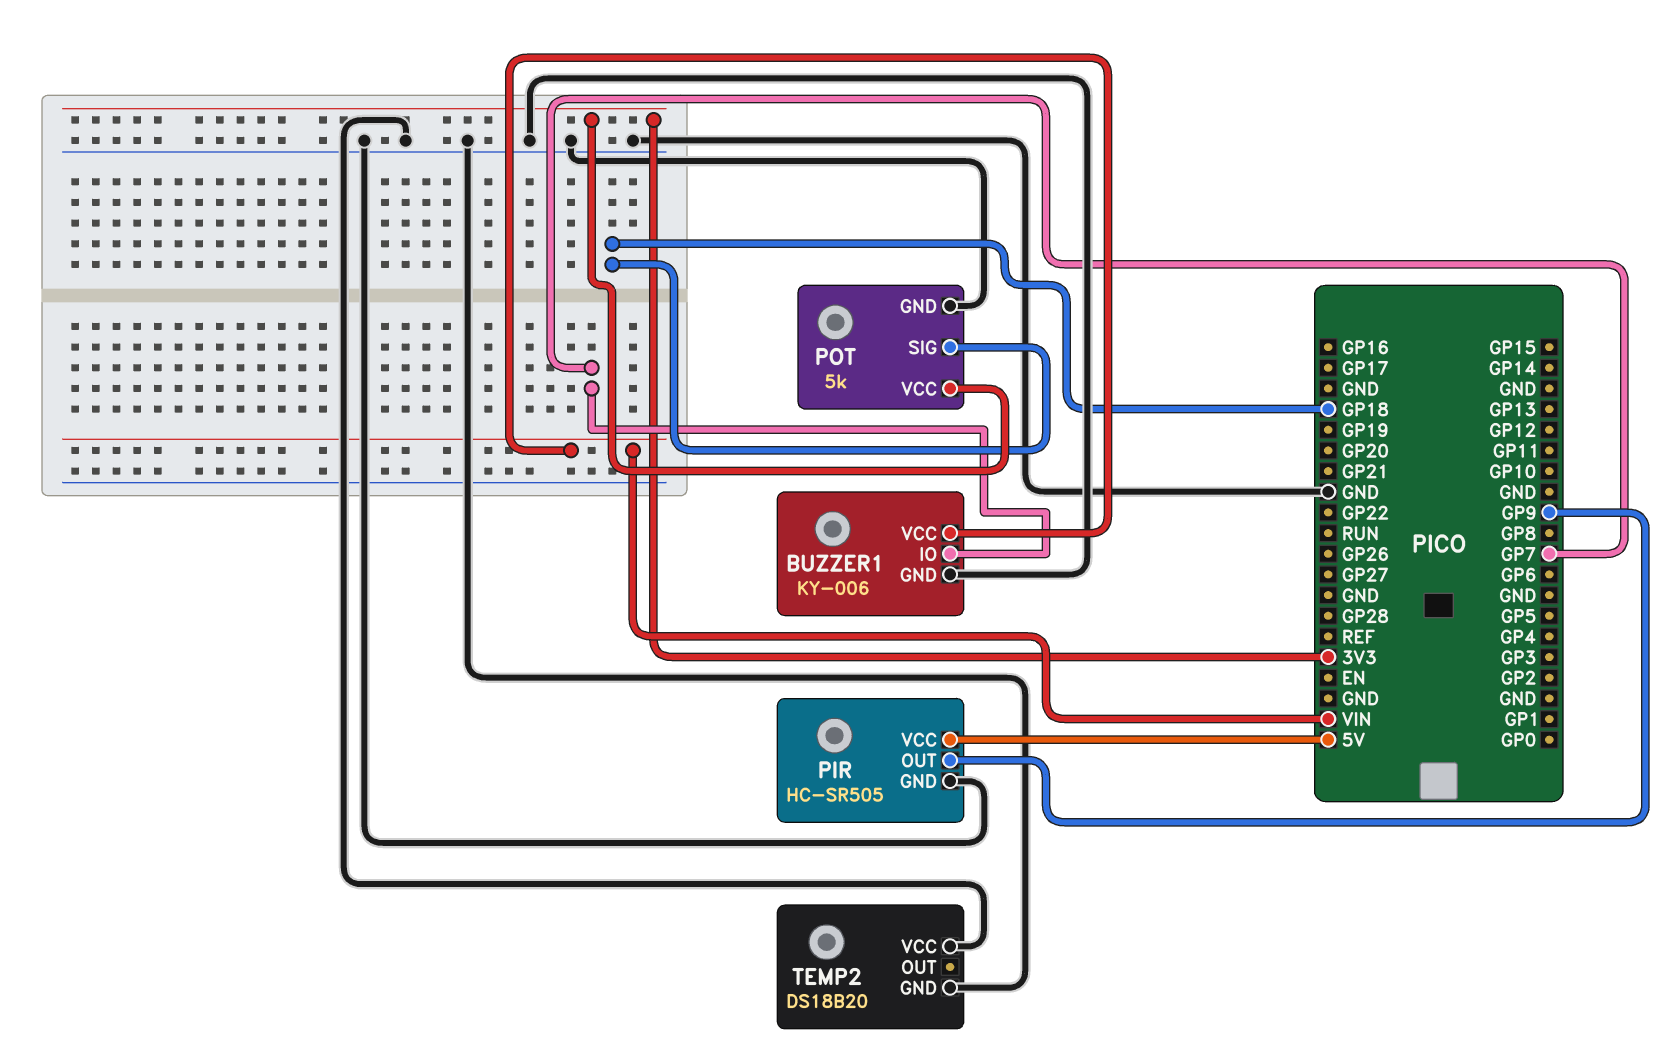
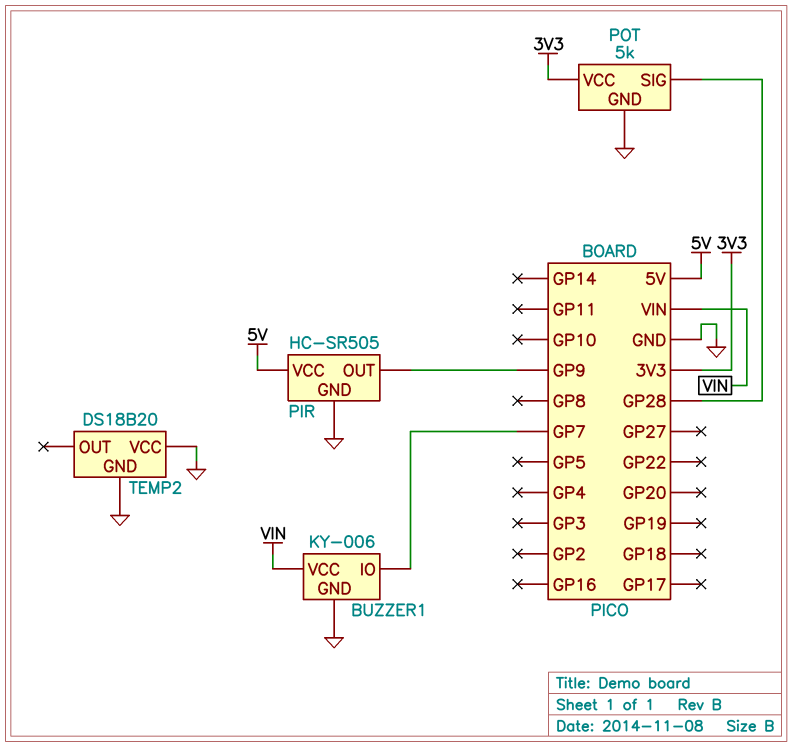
POT pin SIG: GP18 -> GP28

